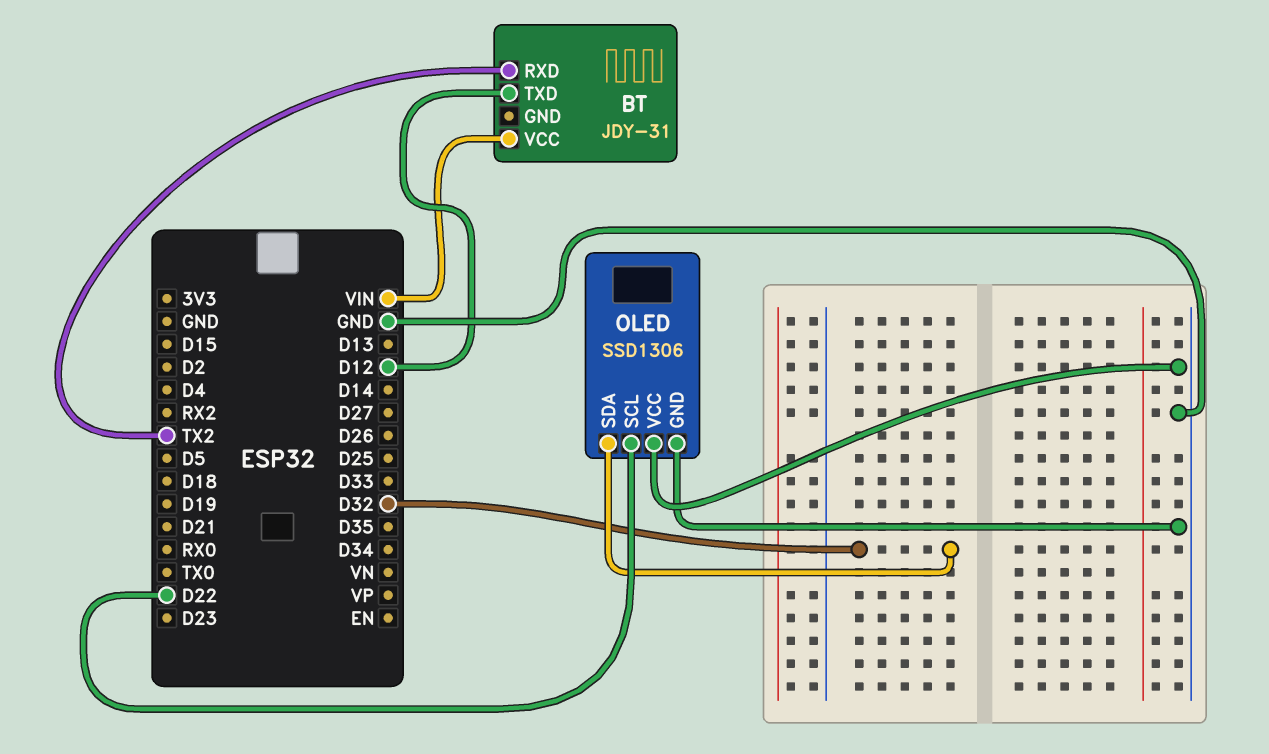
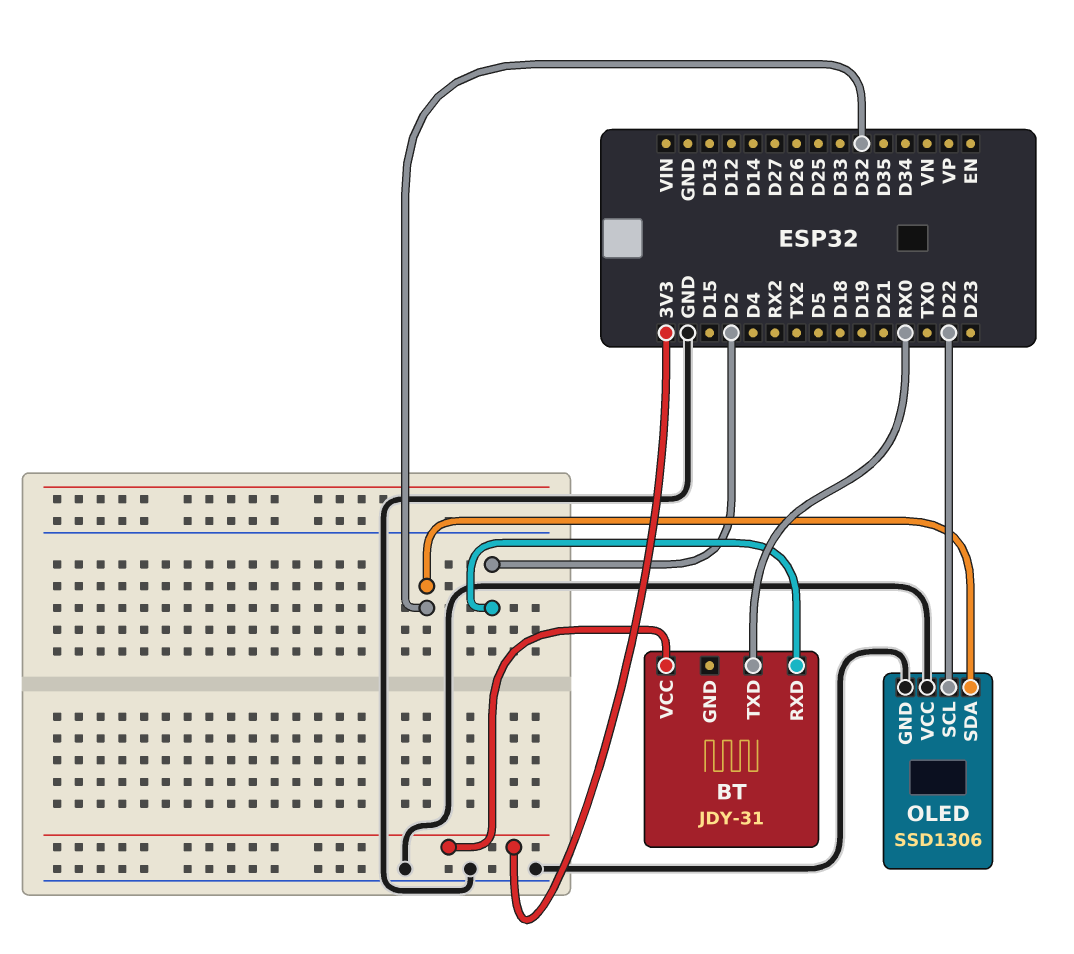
BT pin RXD: TX2 -> D2
BT pin TXD: D12 -> RX0
BT pin VCC: VIN -> 3V3

